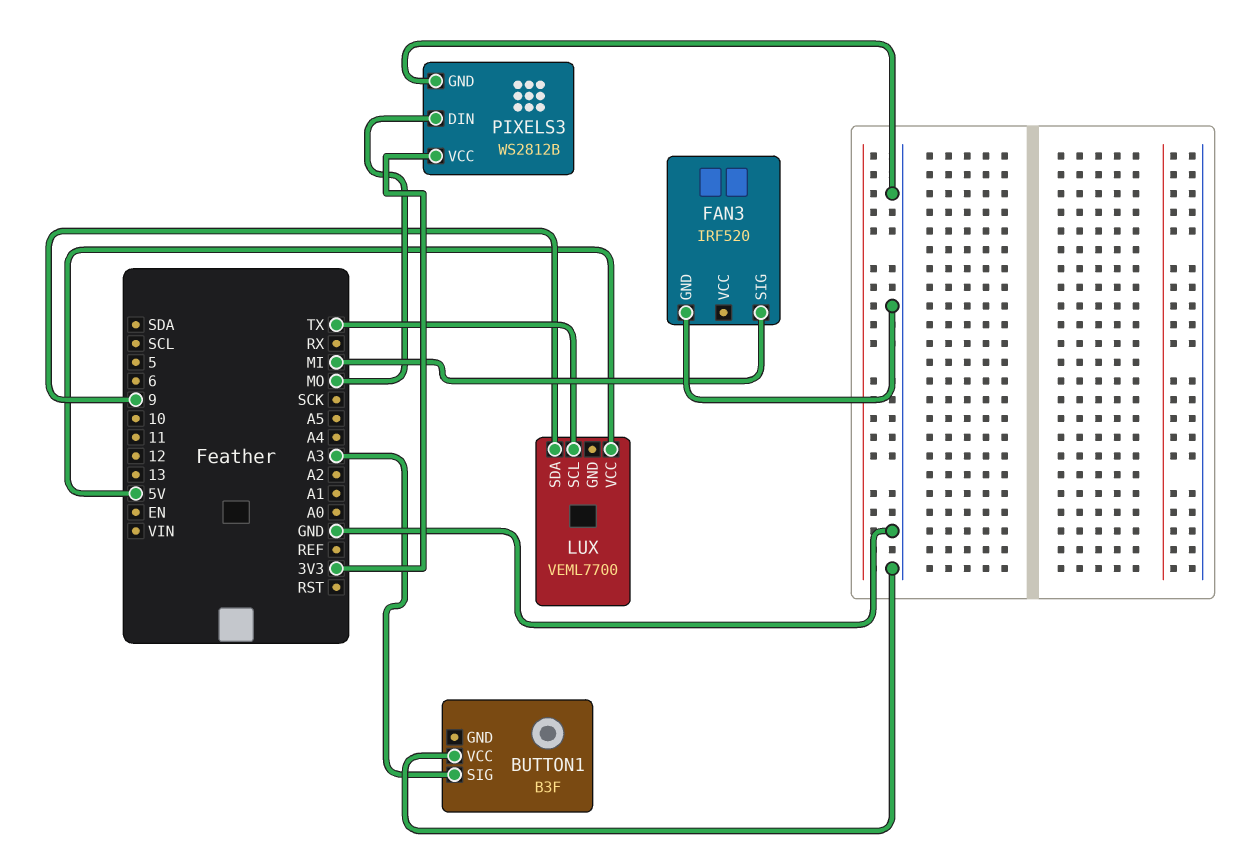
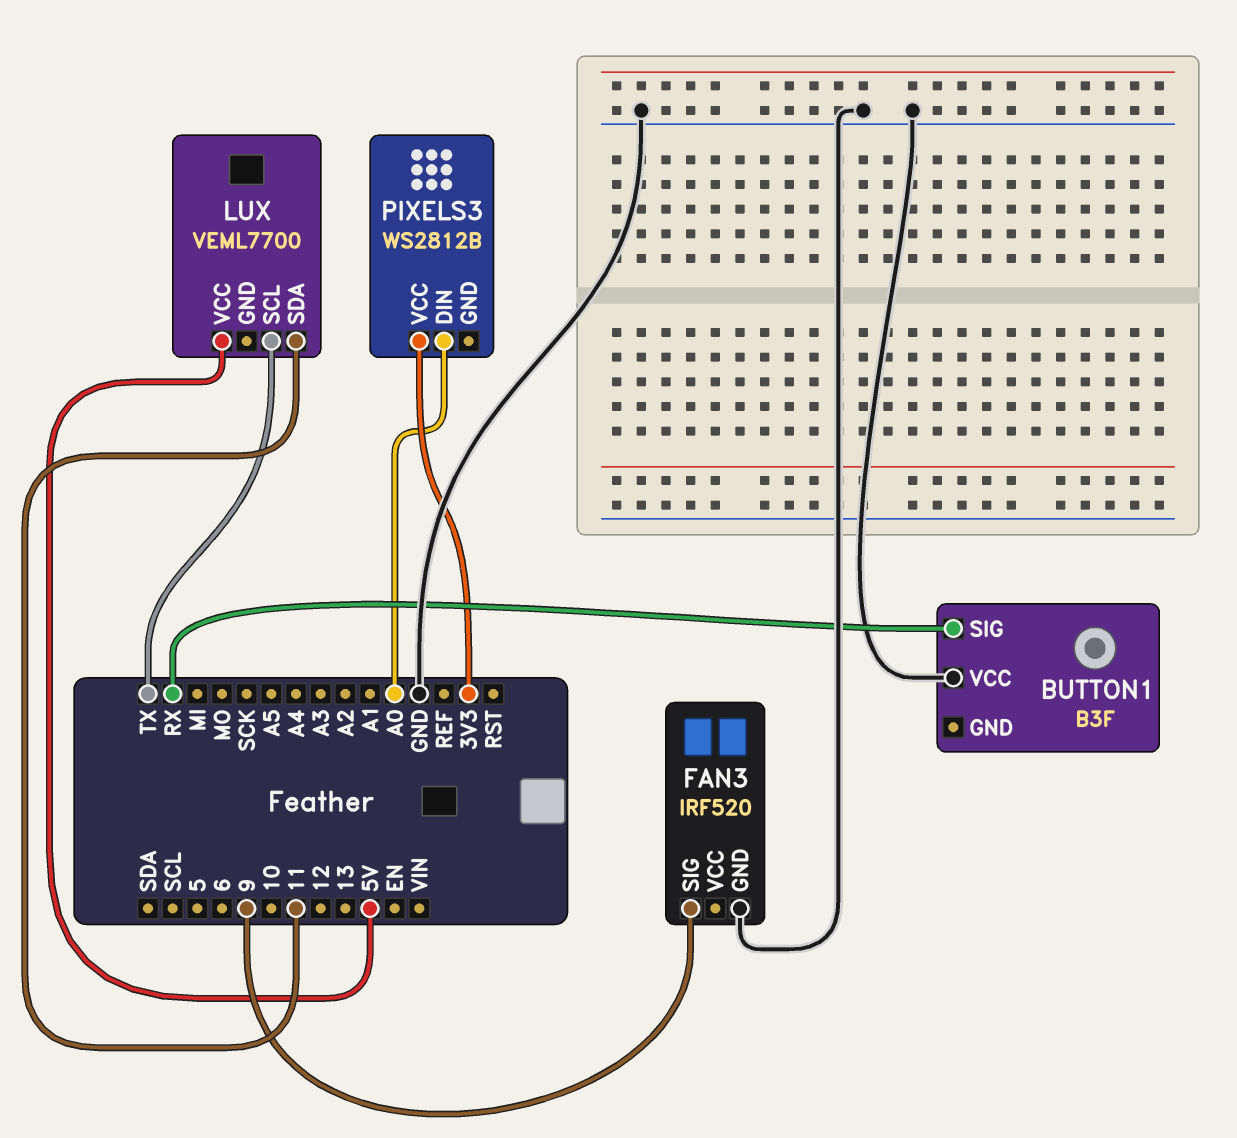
BUTTON1 pin SIG: A3 -> RX
FAN3 pin SIG: MI -> 9
LUX pin SDA: 9 -> 11
PIXELS3 pin DIN: MO -> A0
PIXELS3 pin GND: GND -> none

